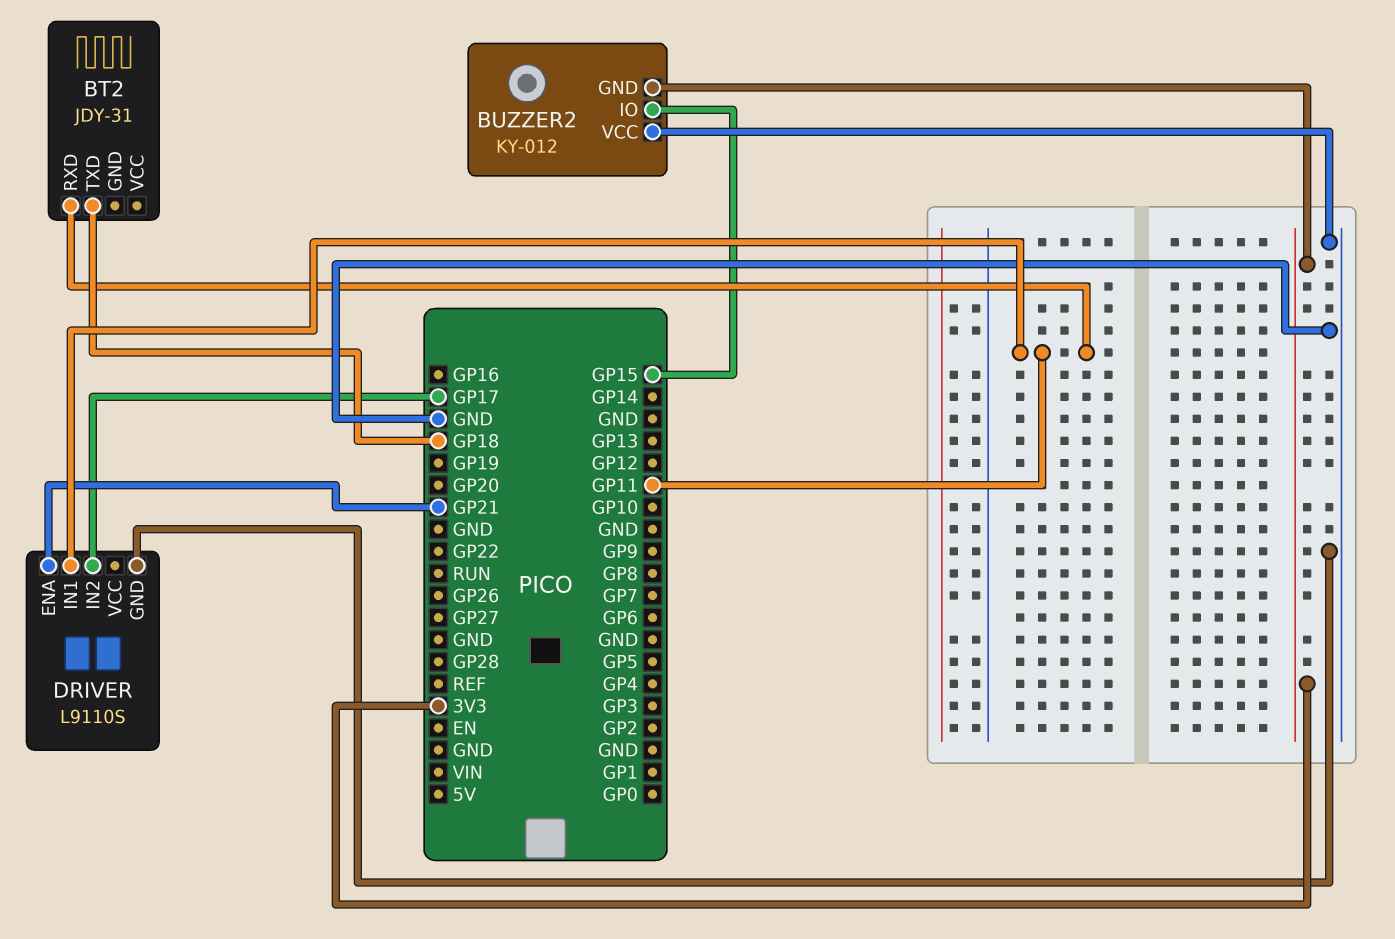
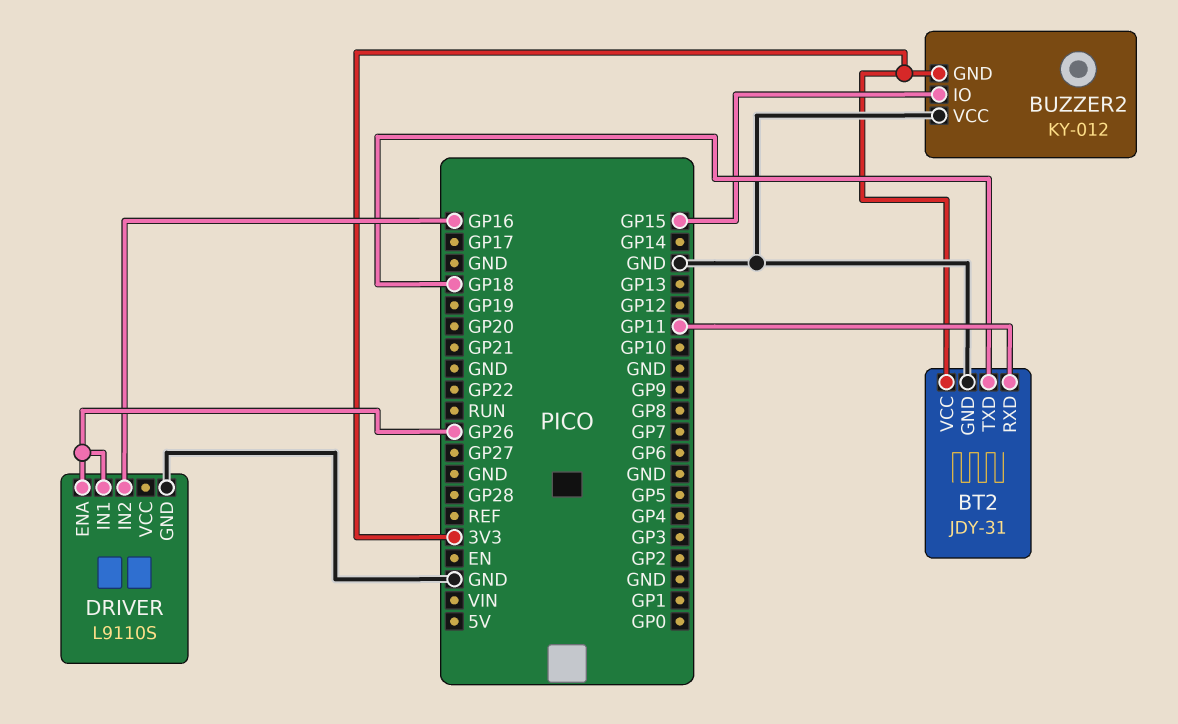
BT2 pin GND: none -> GND
BT2 pin VCC: none -> 3V3
DRIVER pin ENA: GP21 -> GP26
DRIVER pin IN1: GP11 -> GP26
DRIVER pin IN2: GP17 -> GP16

